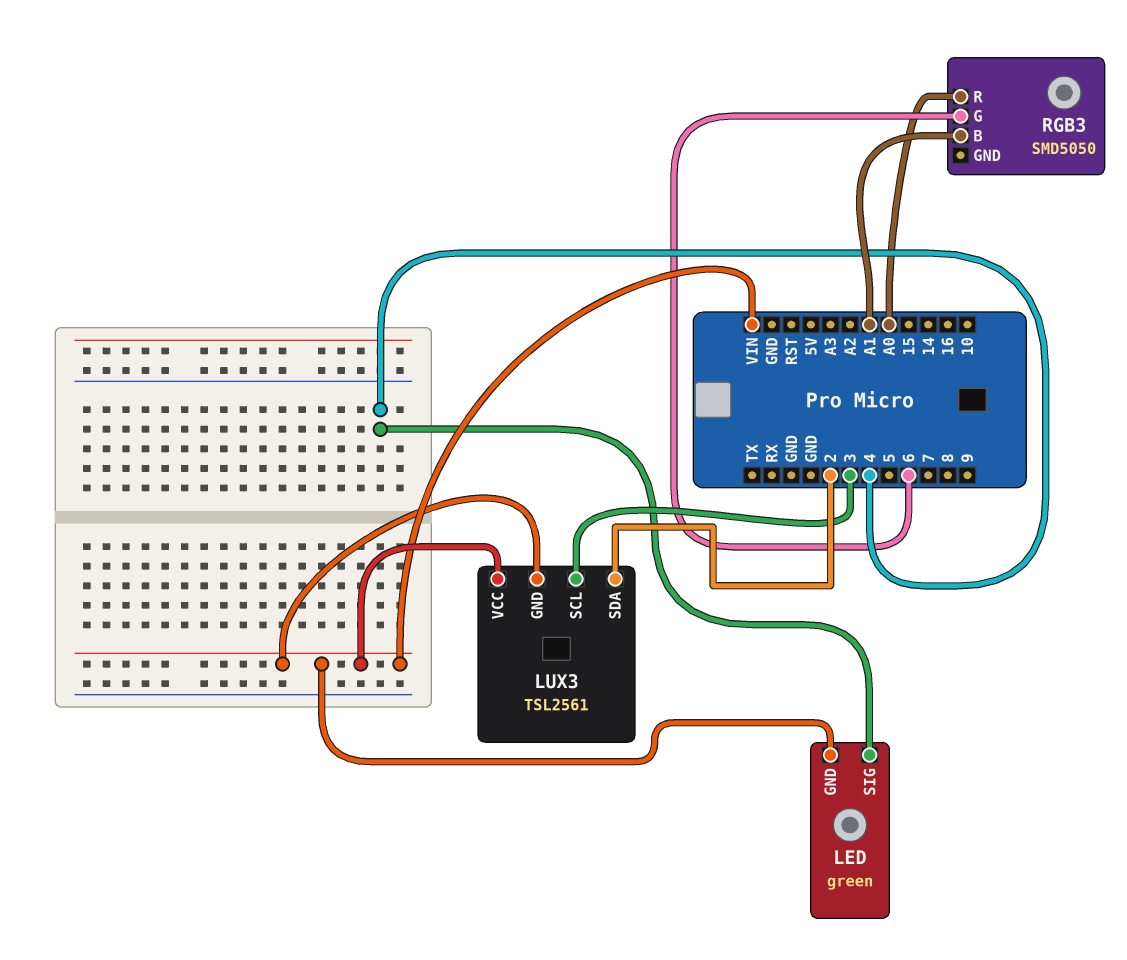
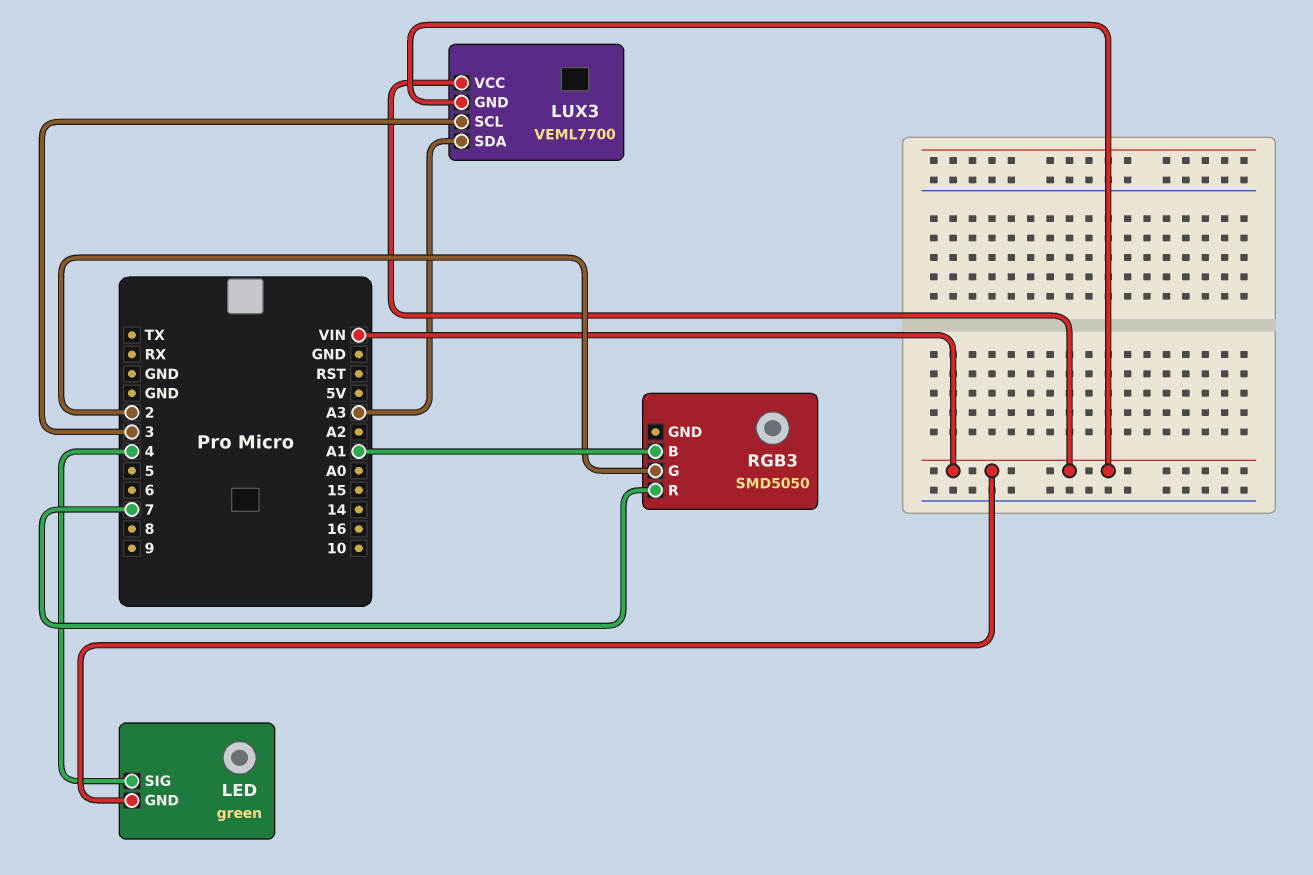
LUX3: TSL2561 -> VEML7700
LUX3 pin SDA: 2 -> A3
RGB3 pin G: 6 -> 2
RGB3 pin R: A0 -> 7

